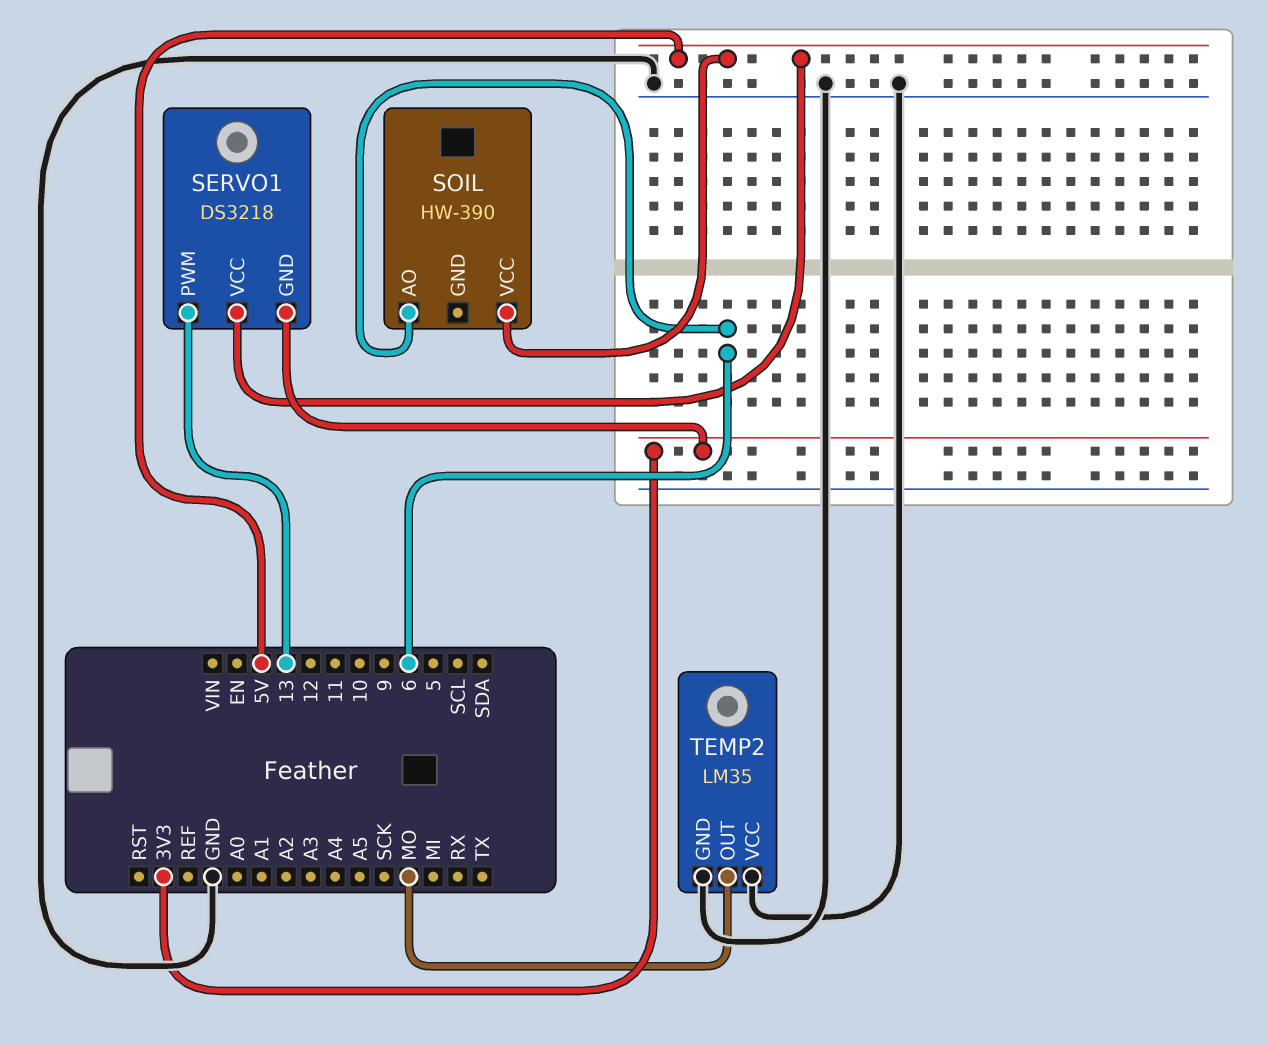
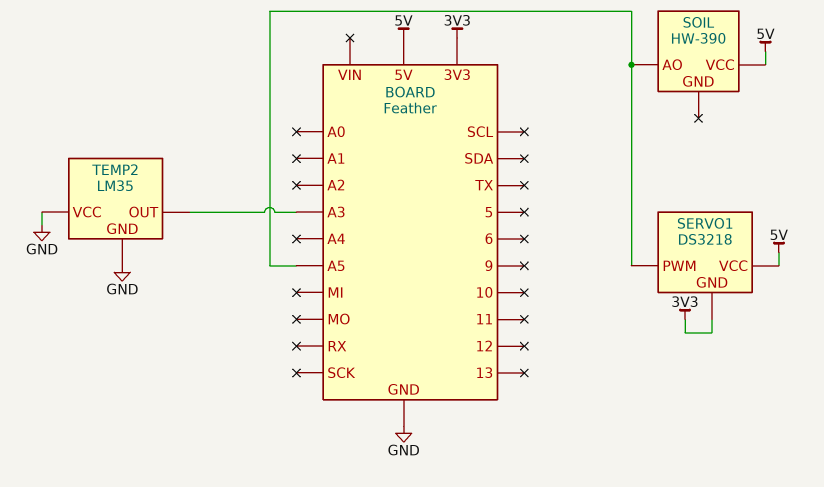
SERVO1 pin PWM: 13 -> A5
SOIL pin AO: 6 -> A5
TEMP2 pin OUT: MO -> A3

